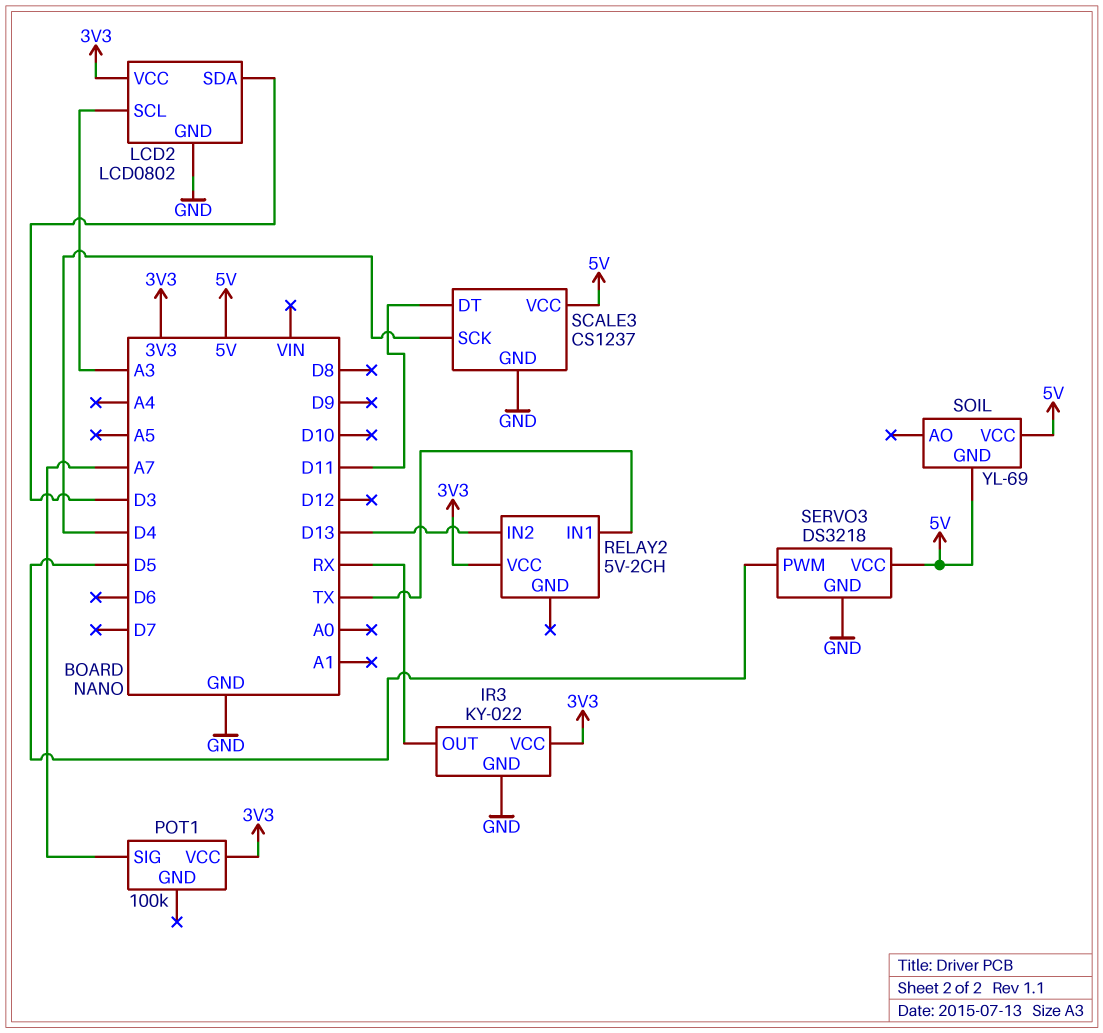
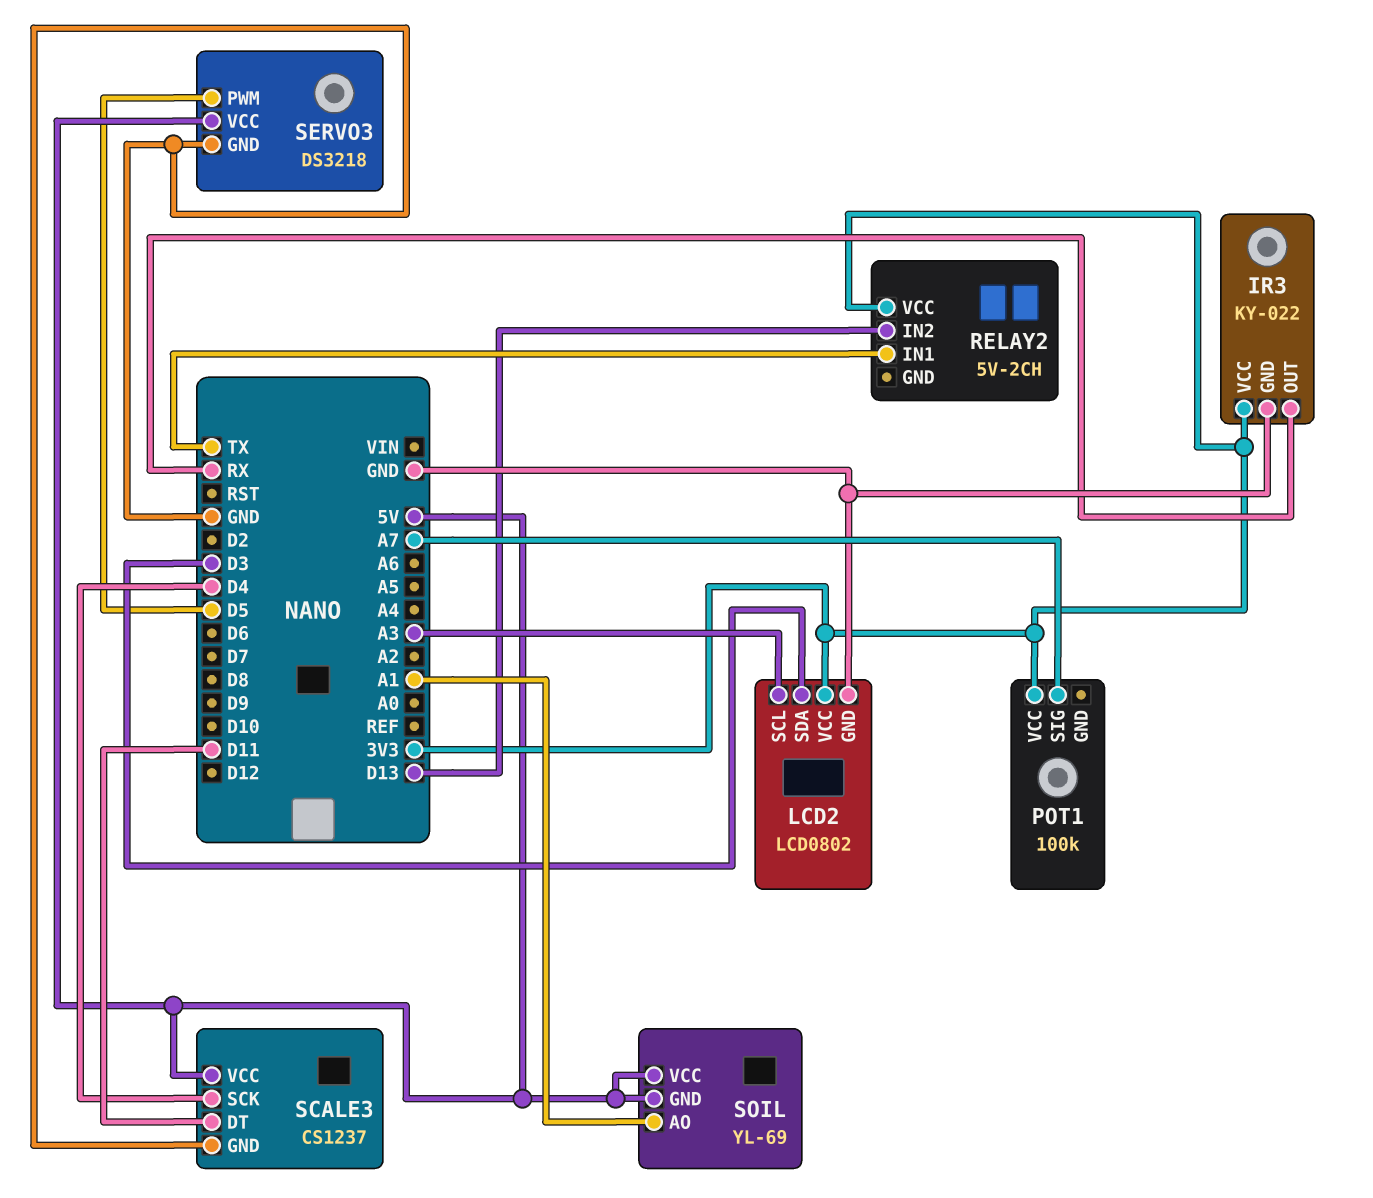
SOIL pin AO: none -> A1

